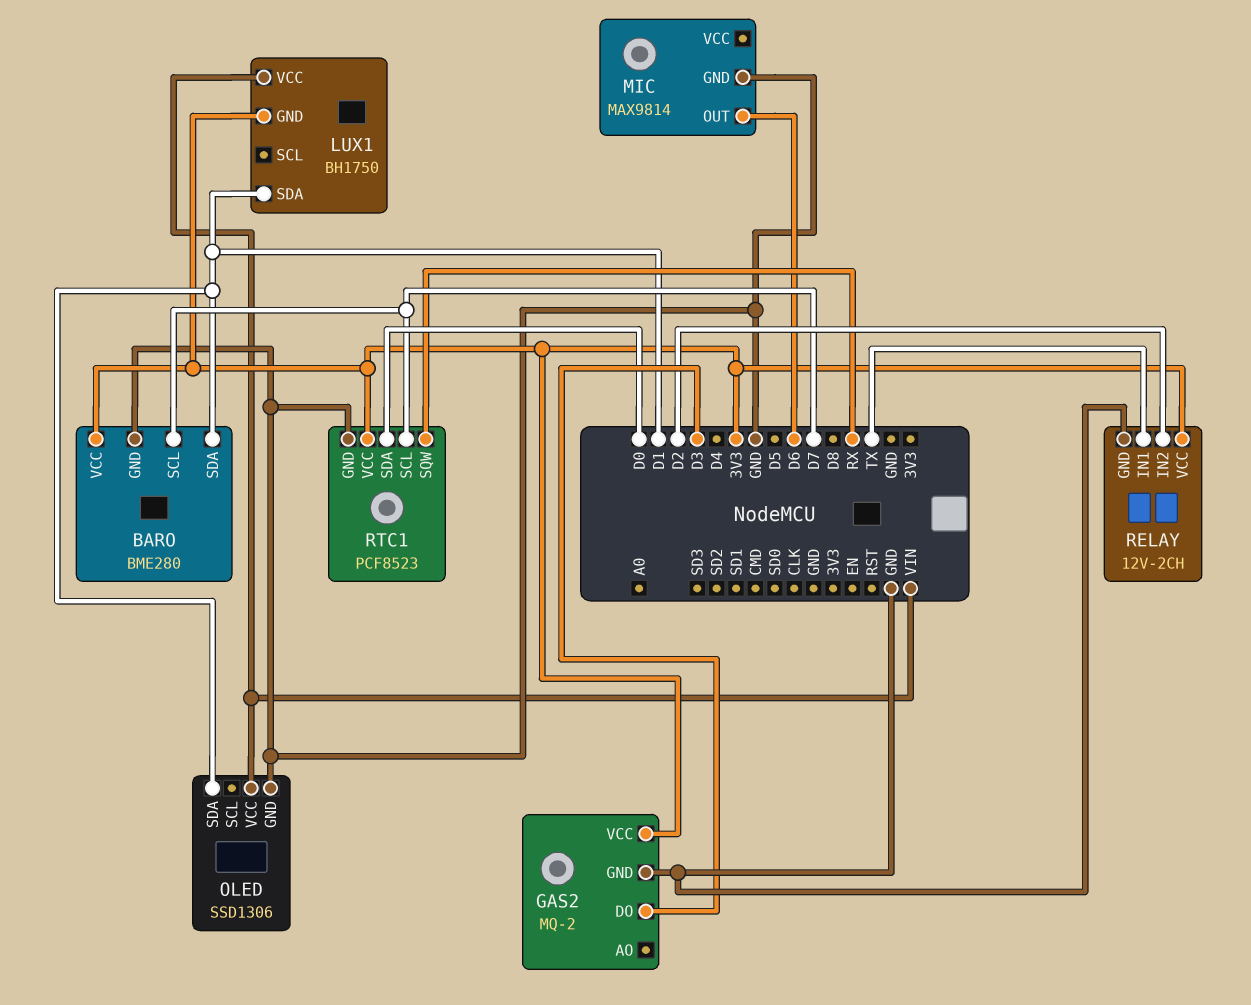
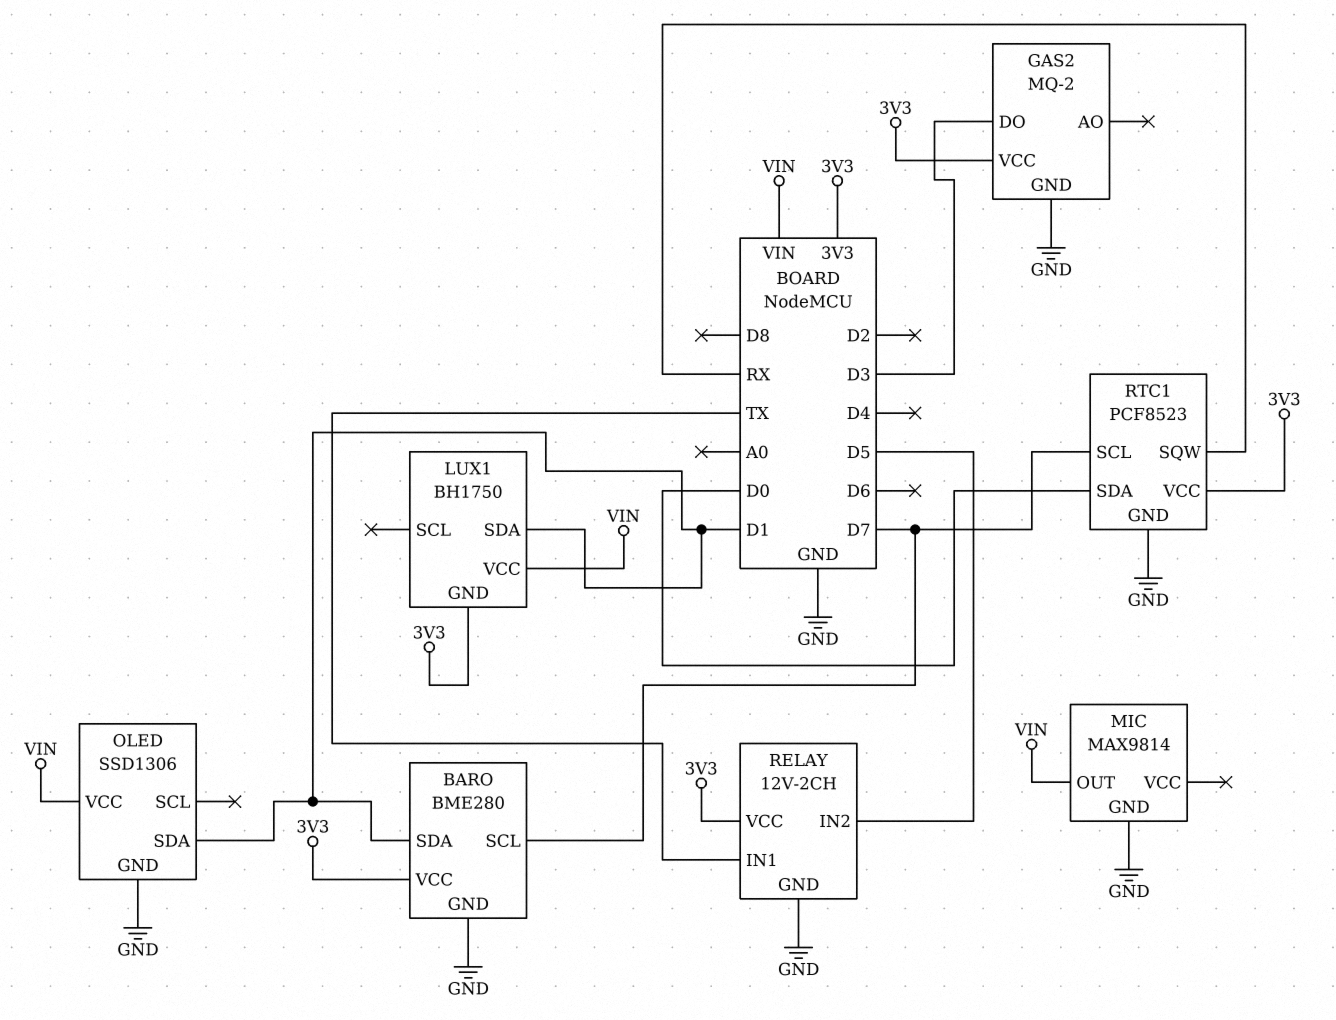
MIC pin OUT: D6 -> VIN
RELAY pin IN2: D2 -> D5

